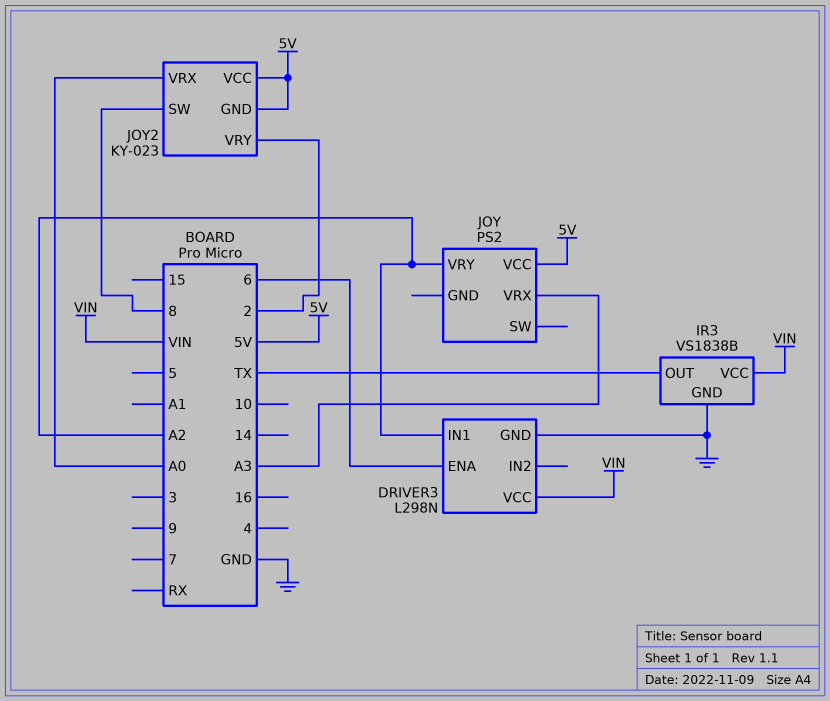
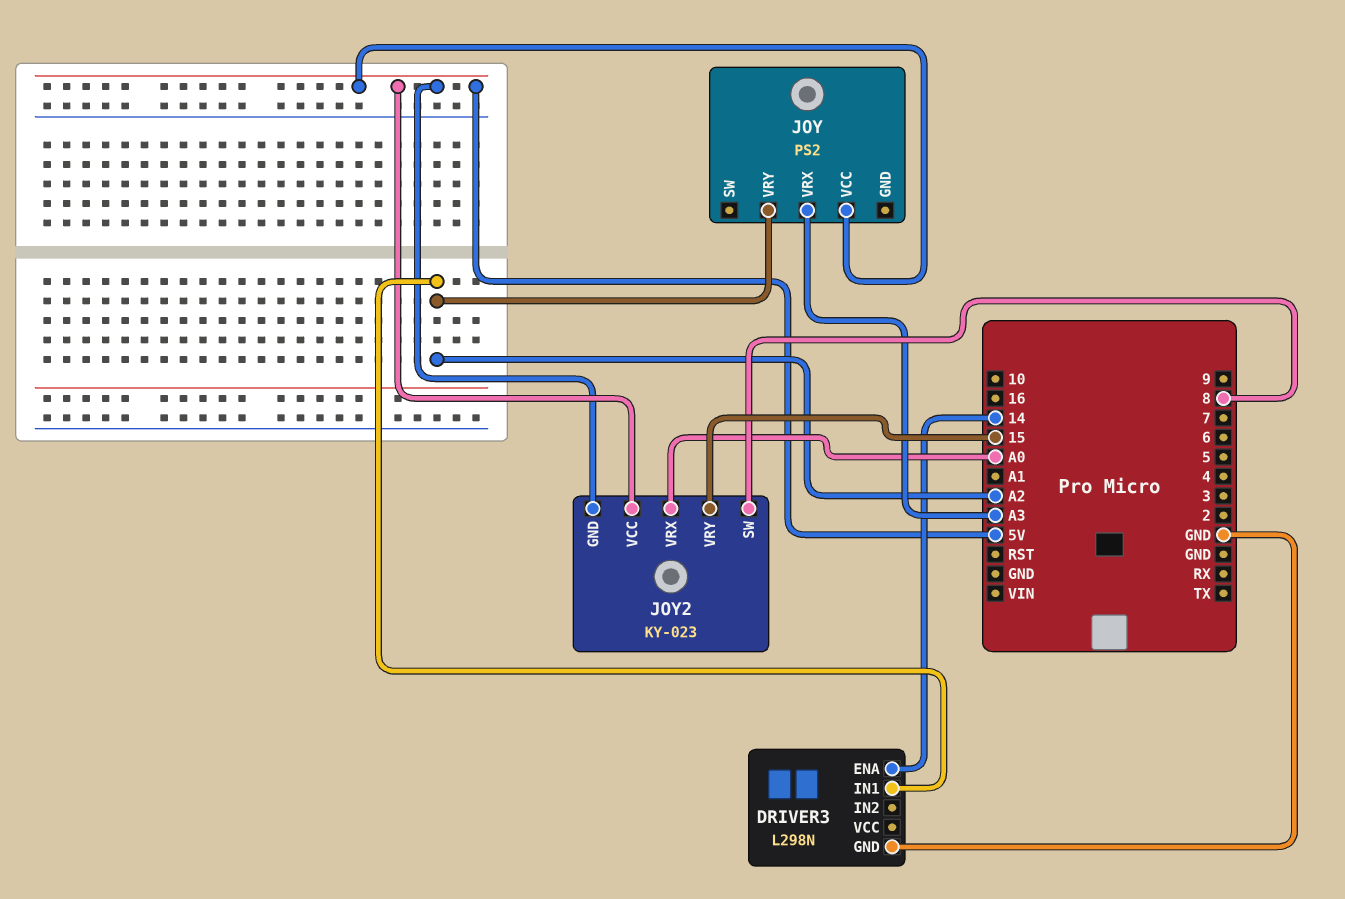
DRIVER3 pin ENA: 6 -> 14
DRIVER3 pin VCC: VIN -> none
IR3: VS1838B -> none
IR3 pin GND: GND -> none
IR3 pin OUT: TX -> none
IR3 pin VCC: VIN -> none
JOY2 pin VRY: 2 -> 15

